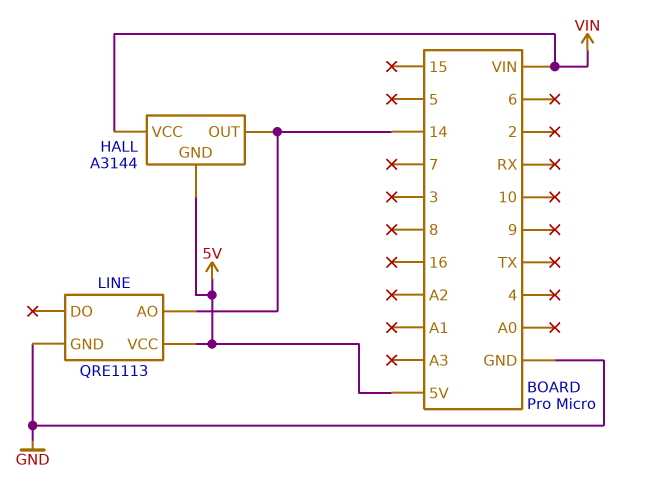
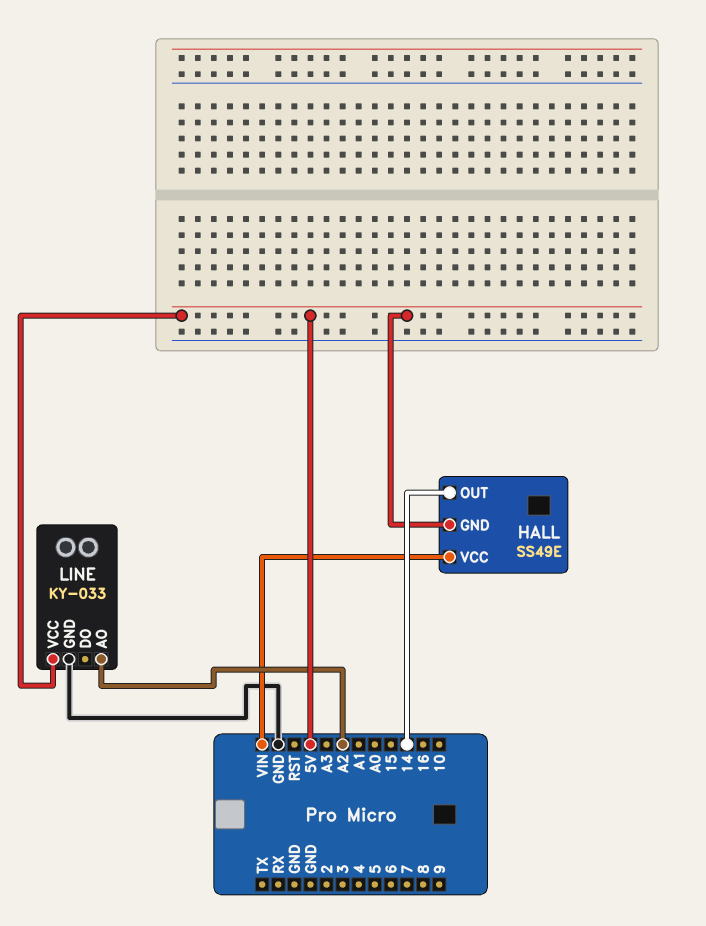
HALL: A3144 -> SS49E
LINE: QRE1113 -> KY-033
LINE pin AO: 14 -> A2

